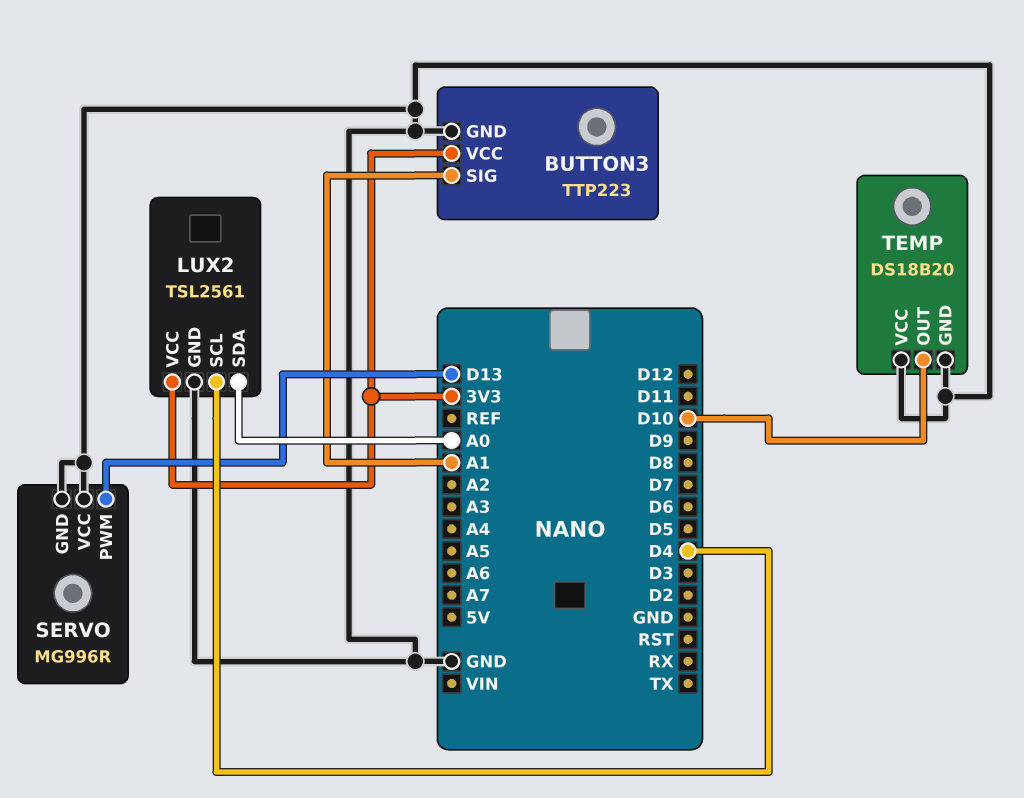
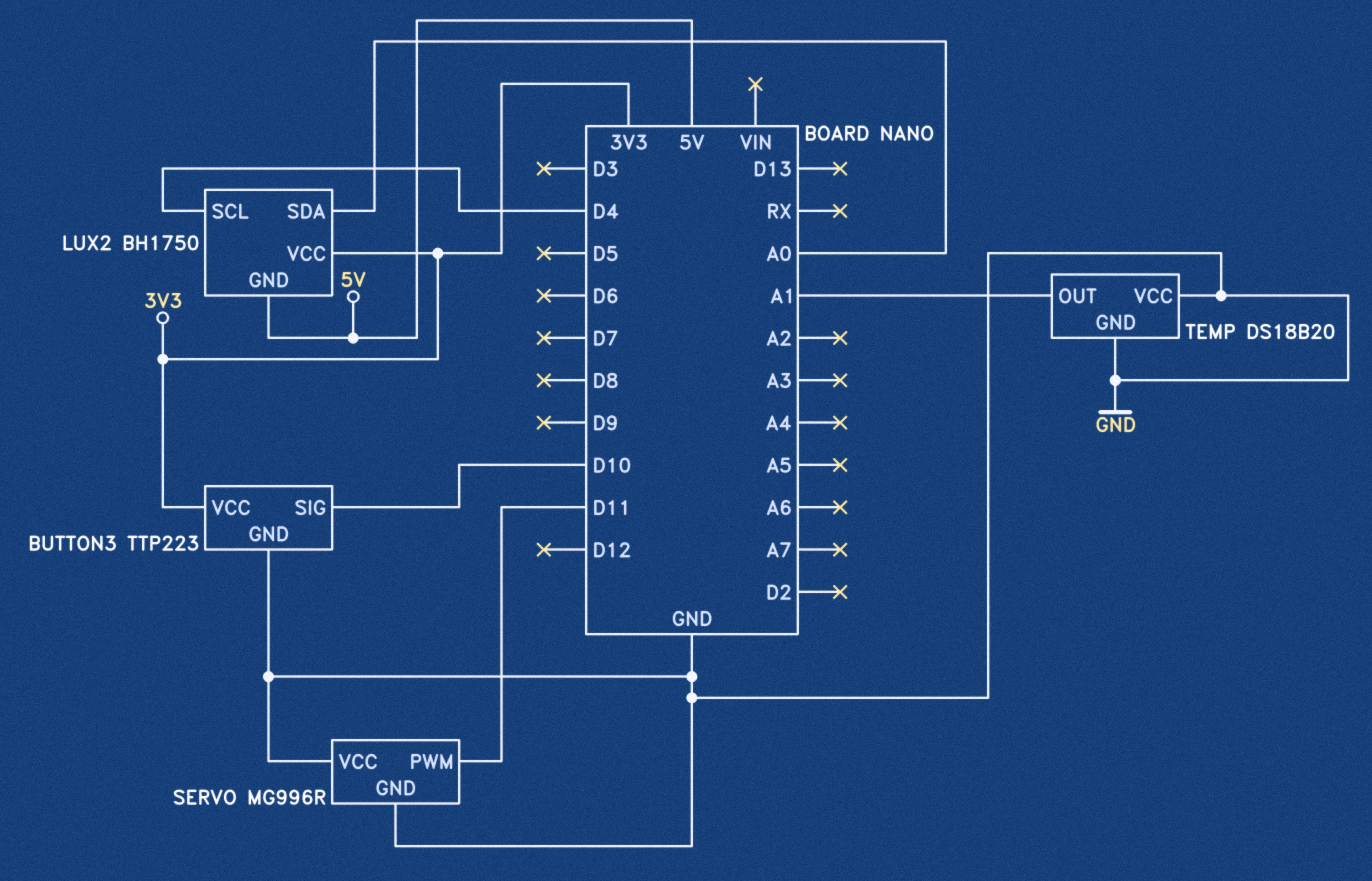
BUTTON3 pin SIG: A1 -> D10
LUX2: TSL2561 -> BH1750
LUX2 pin GND: GND -> 5V
SERVO pin PWM: D13 -> D11
TEMP pin OUT: D10 -> A1

